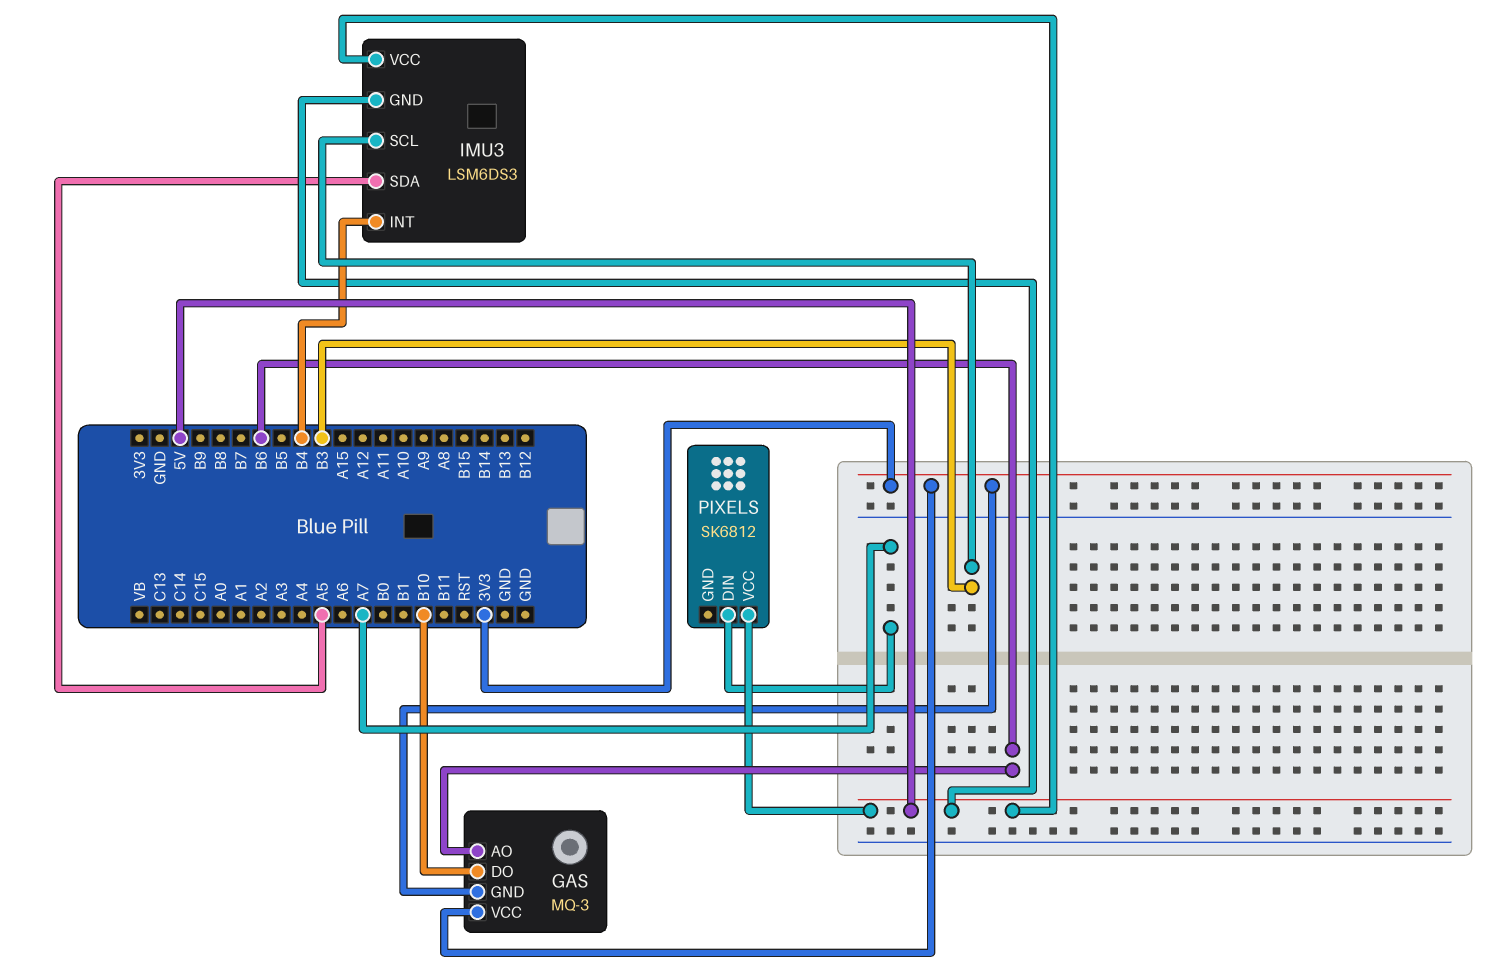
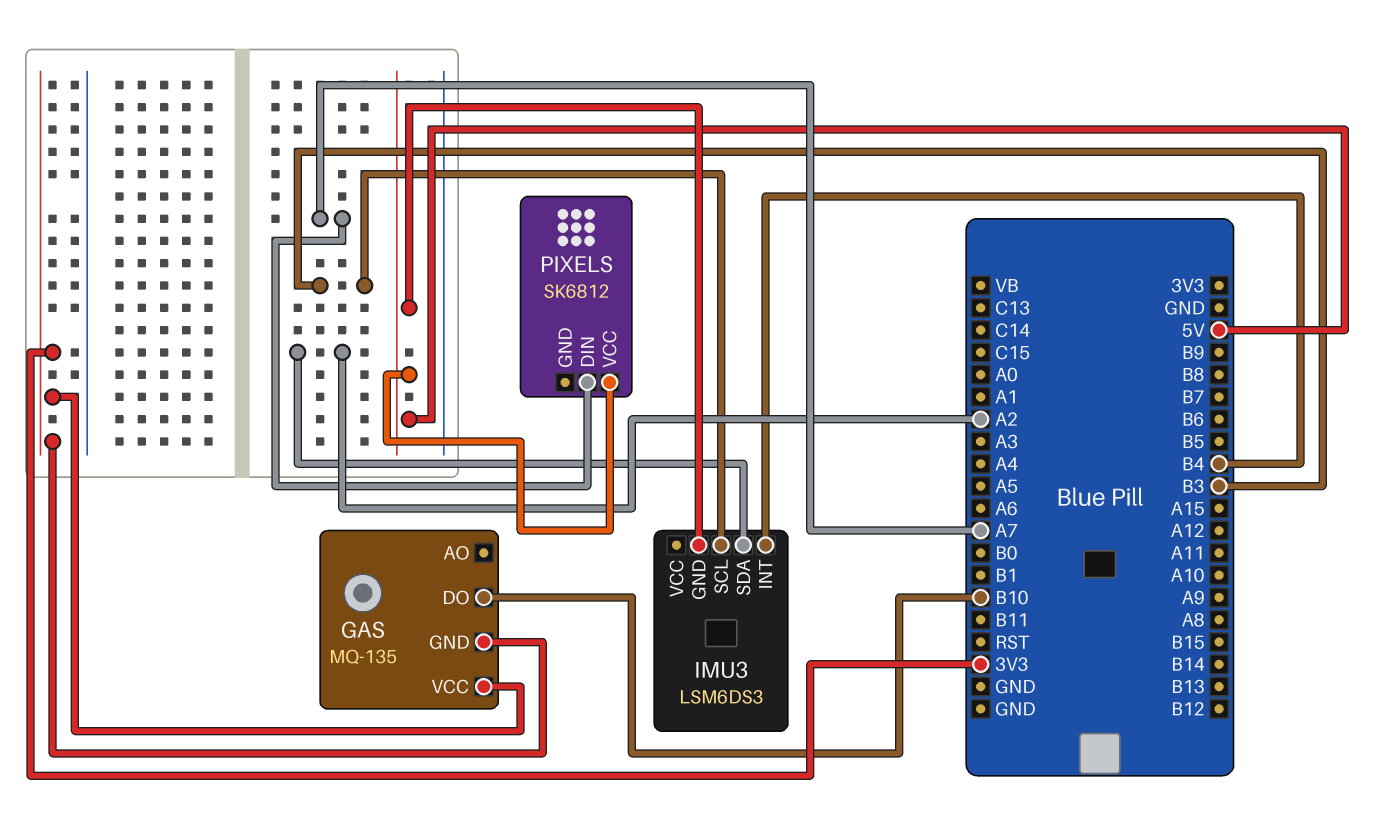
GAS: MQ-3 -> MQ-135
GAS pin AO: B6 -> none
IMU3 pin SDA: A5 -> A2
IMU3 pin VCC: 5V -> none

